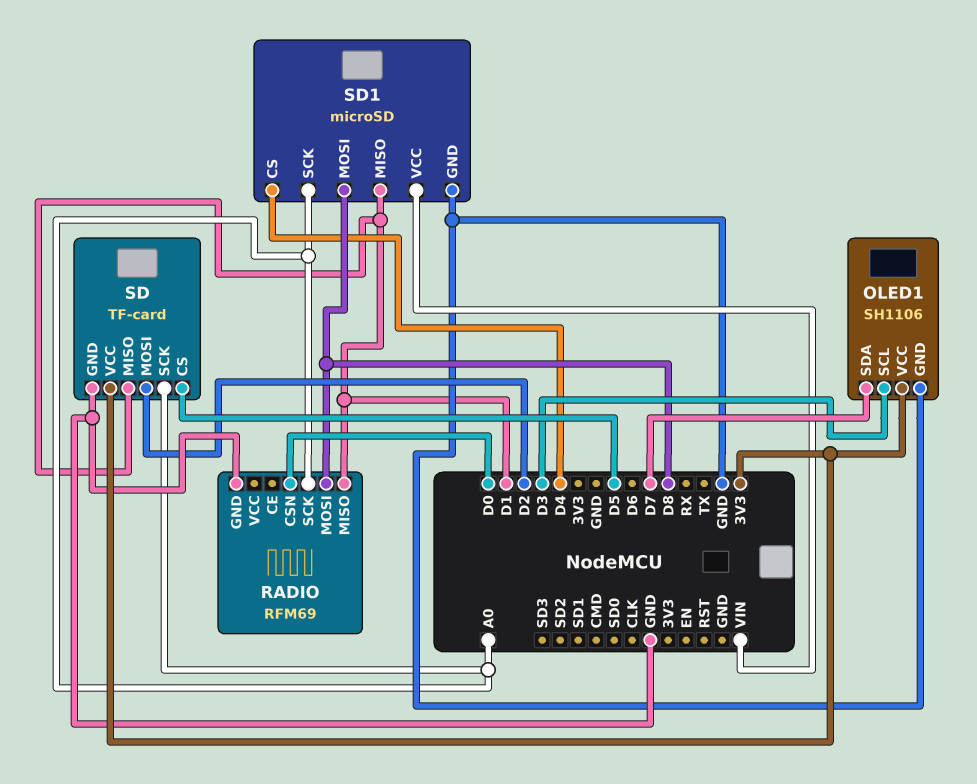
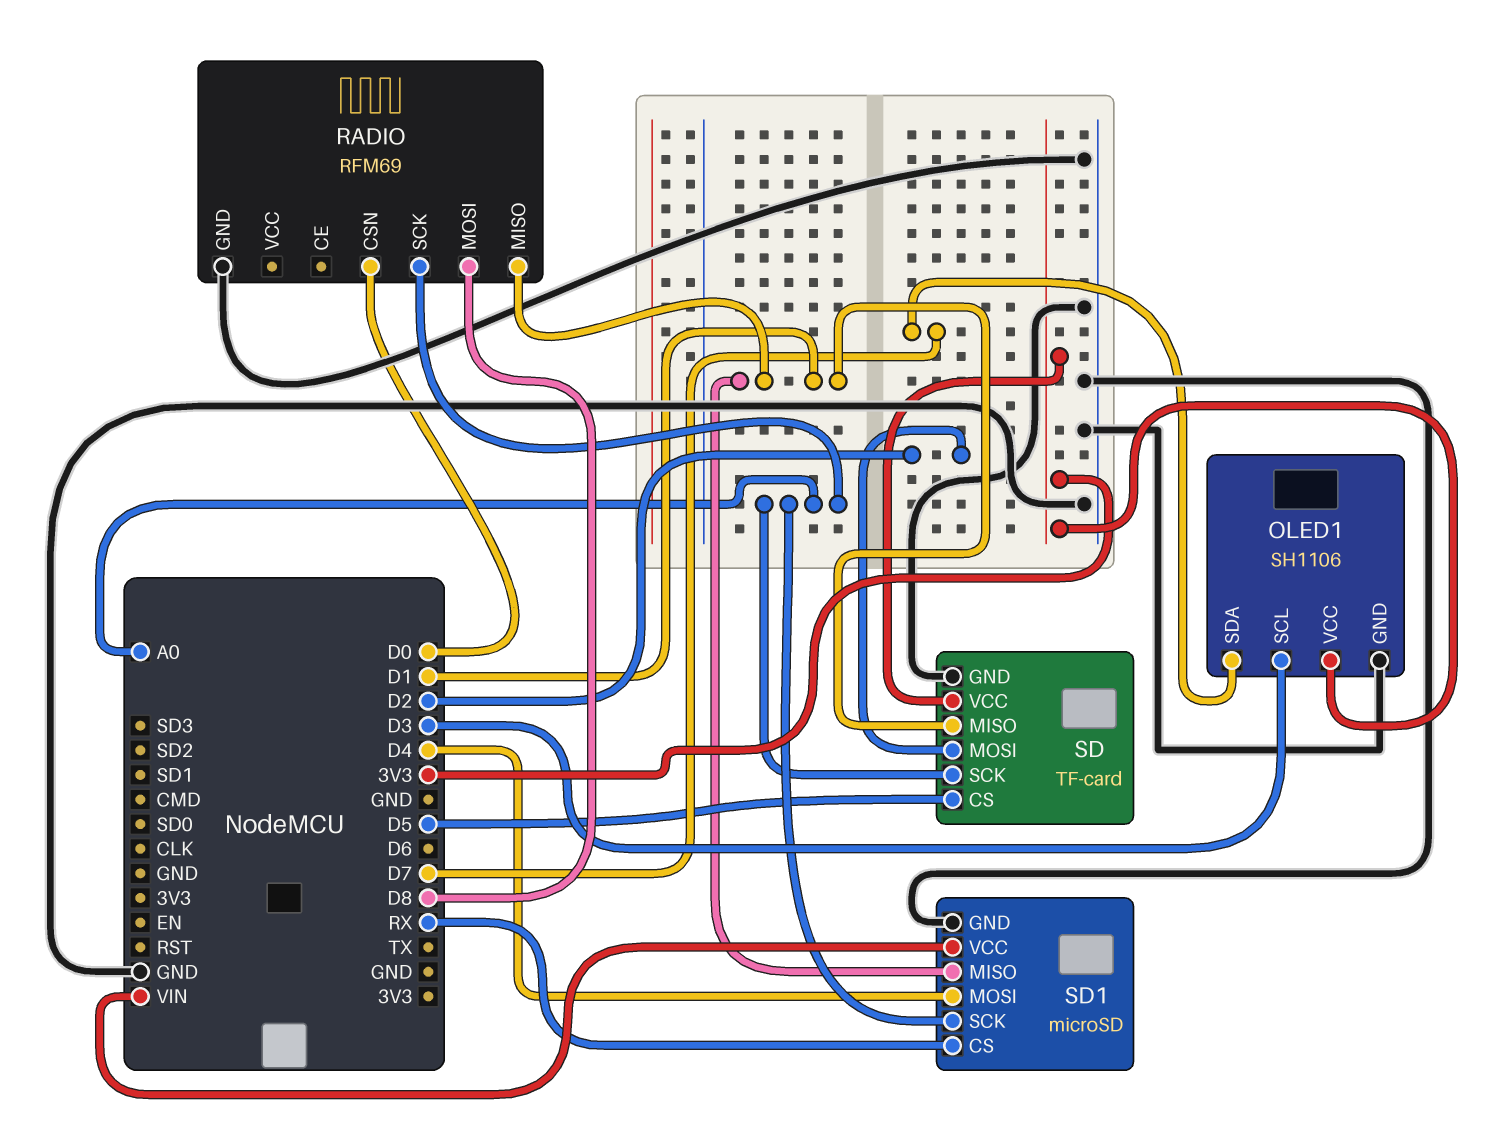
SD1 pin CS: D4 -> RX
SD1 pin MOSI: D8 -> D4

